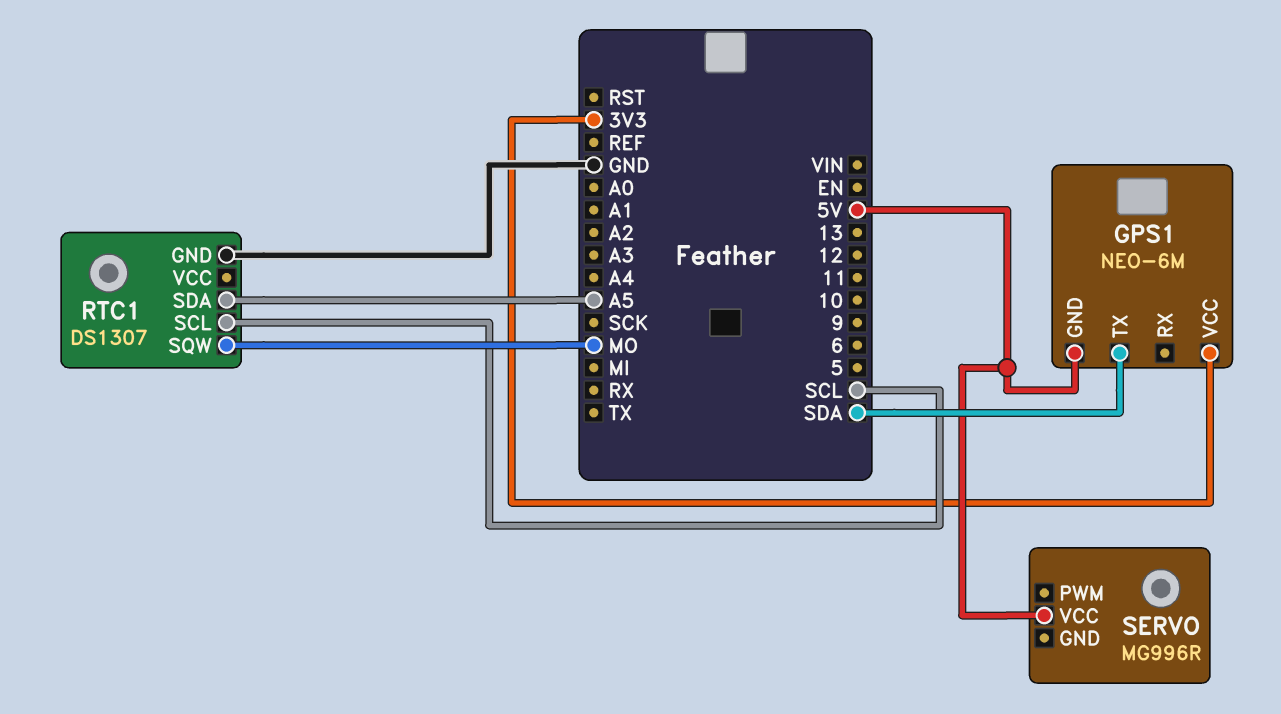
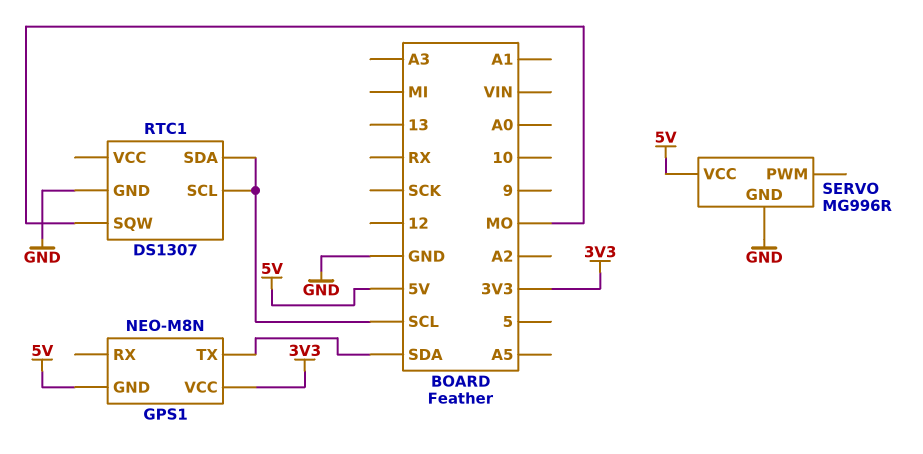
GPS1: NEO-6M -> NEO-M8N
RTC1 pin SDA: A5 -> SCL
SERVO pin GND: none -> GND

